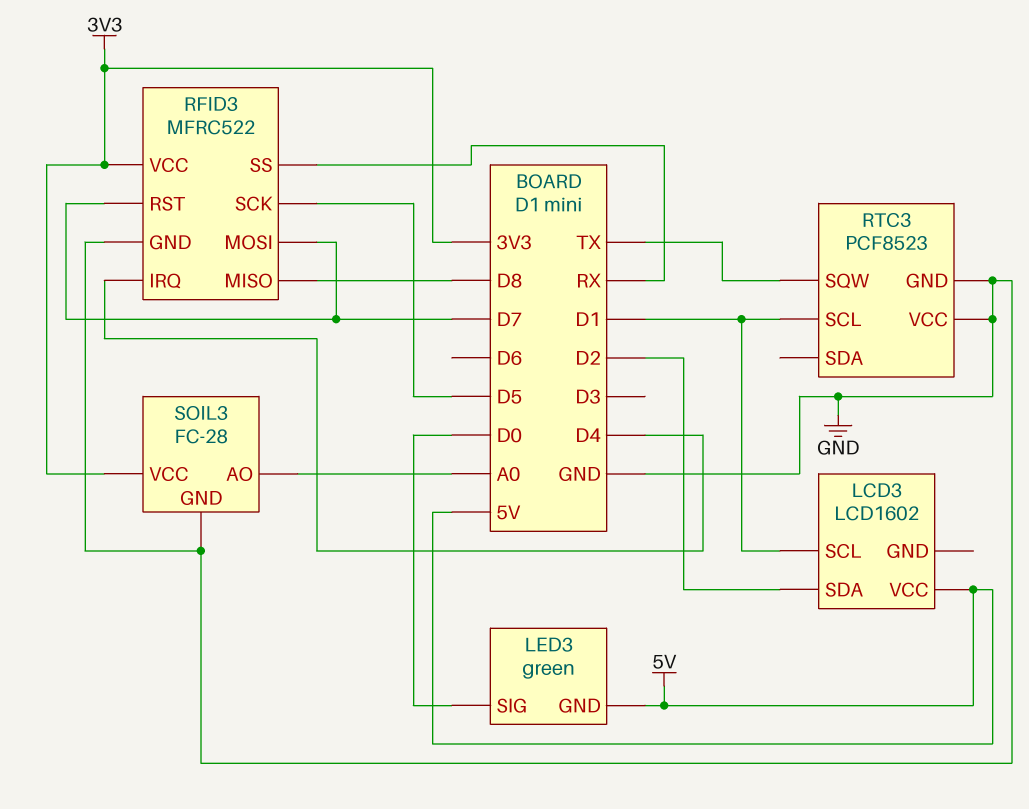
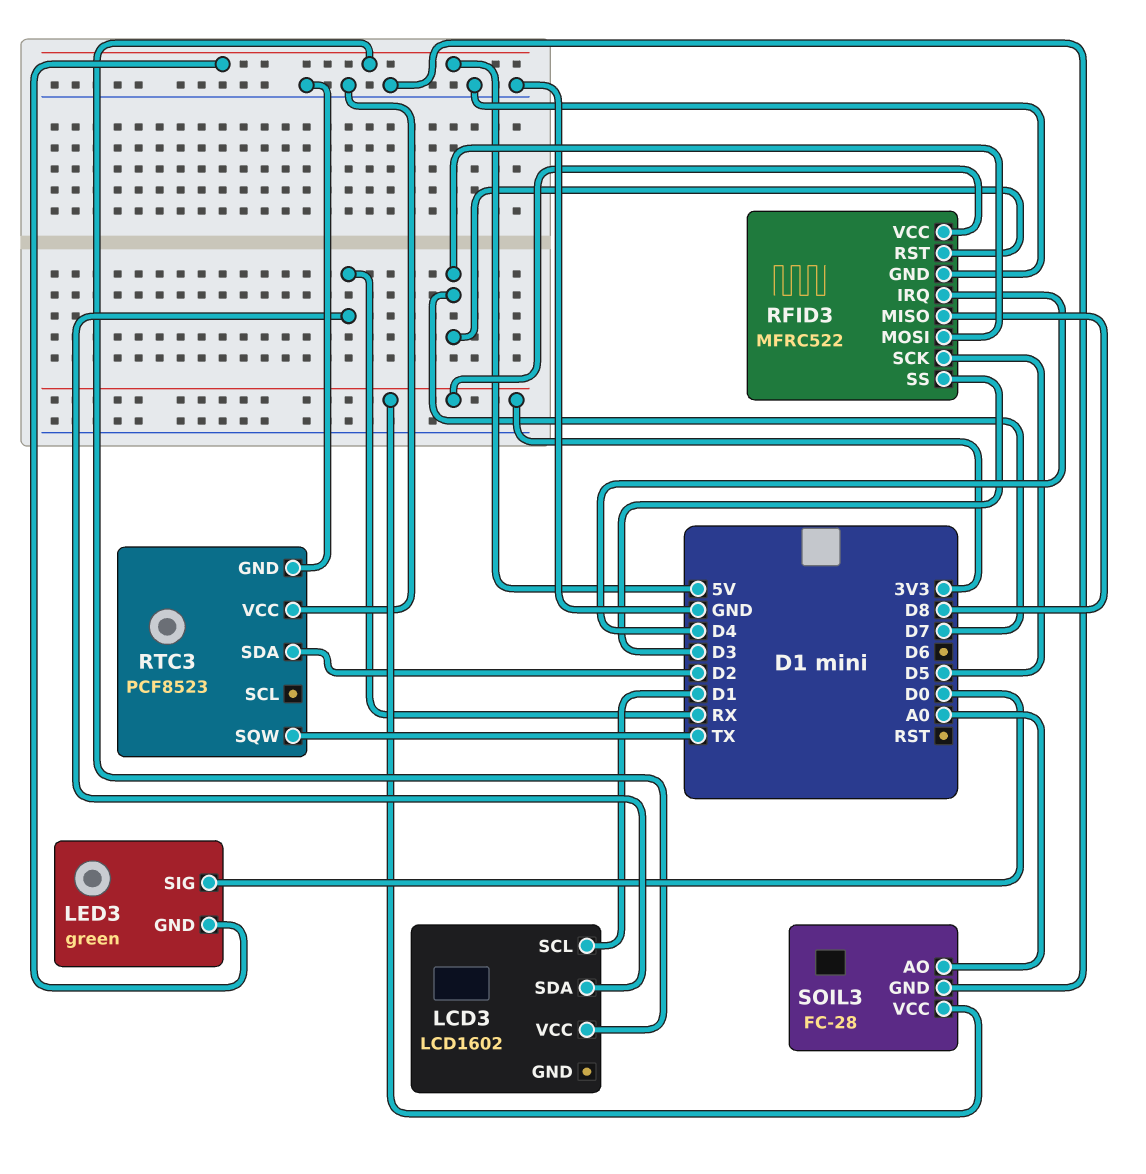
LCD3 pin SDA: D2 -> RX
RFID3 pin SS: RX -> D3
RTC3 pin SCL: D1 -> none
RTC3 pin SDA: none -> D2

